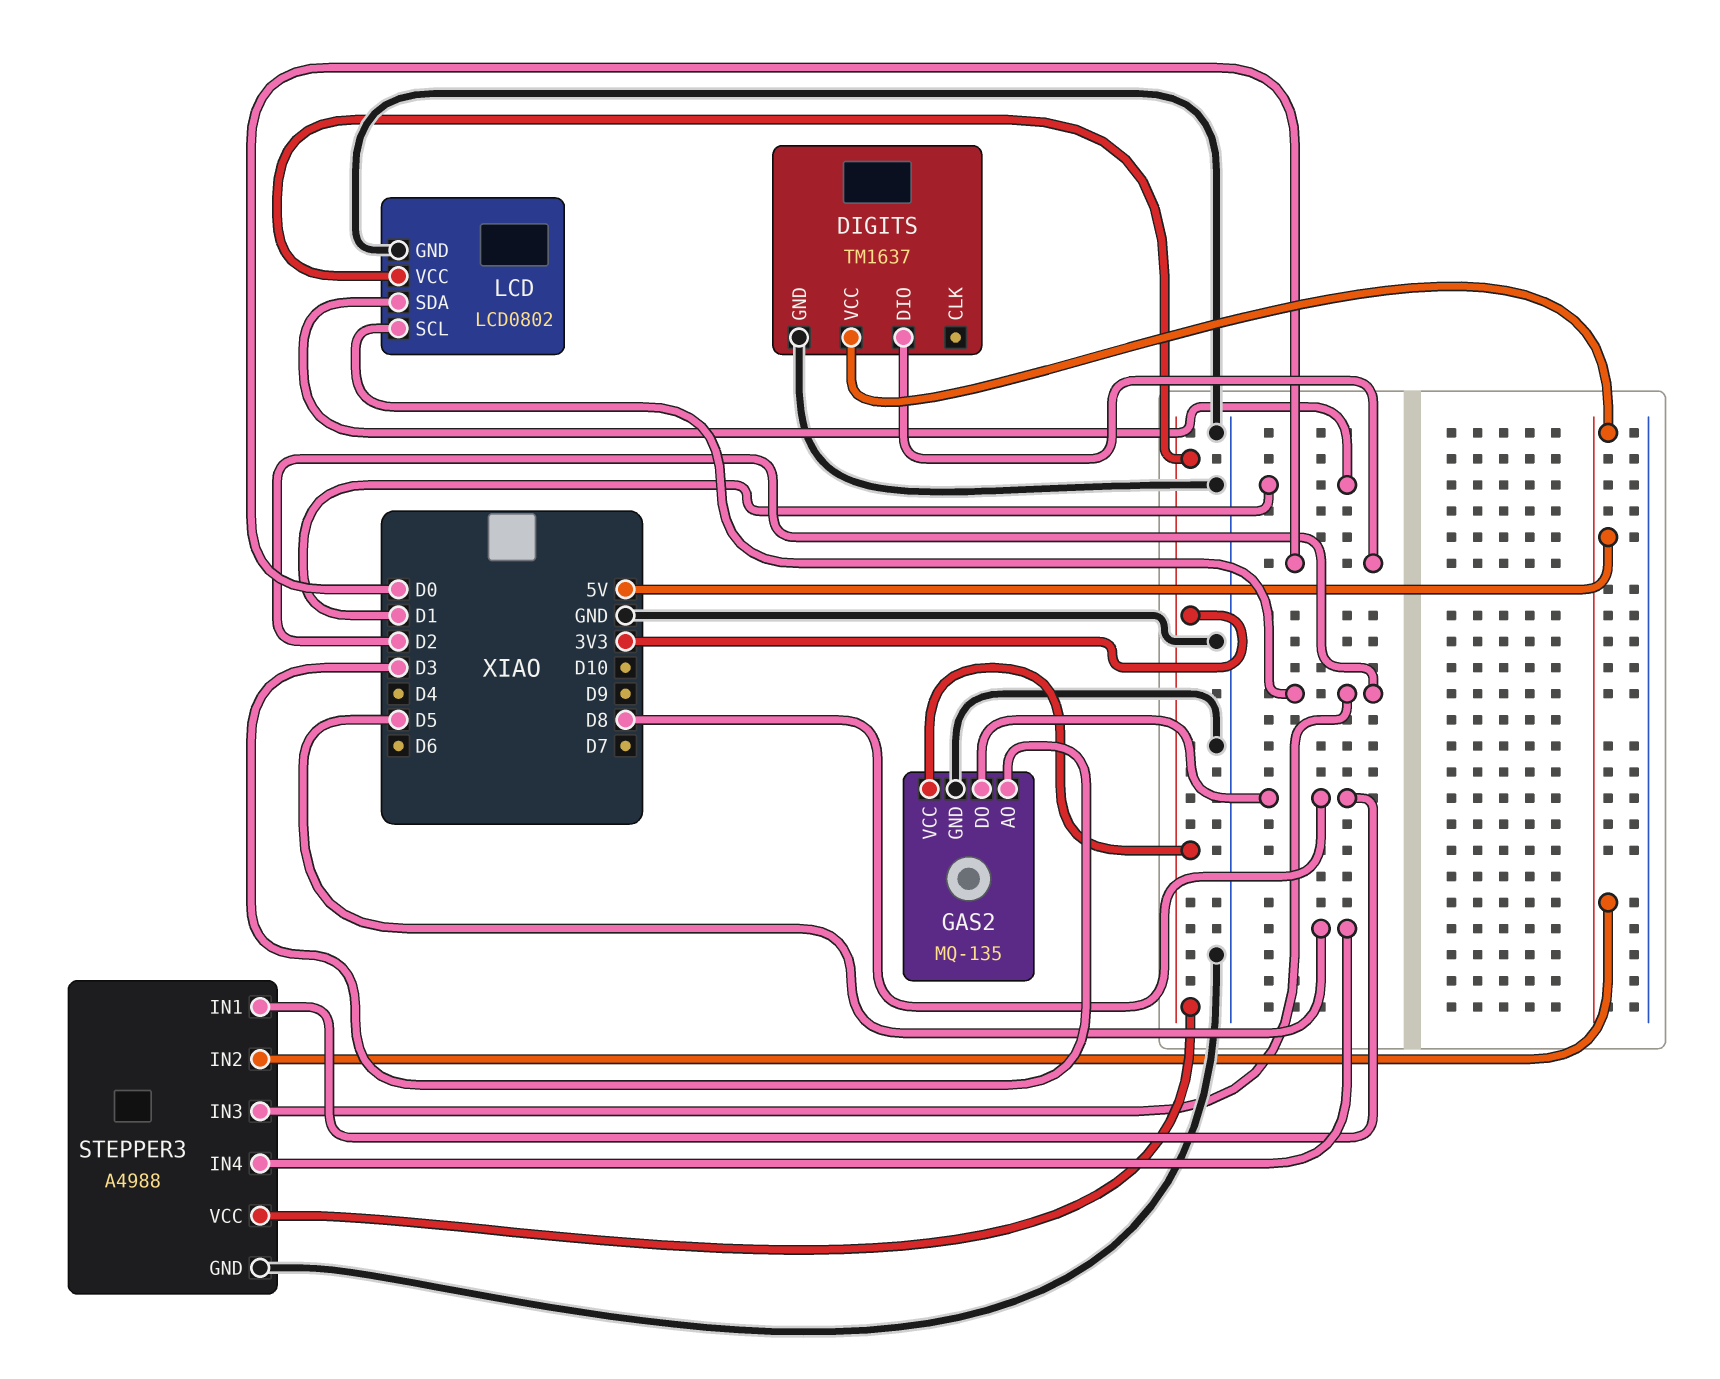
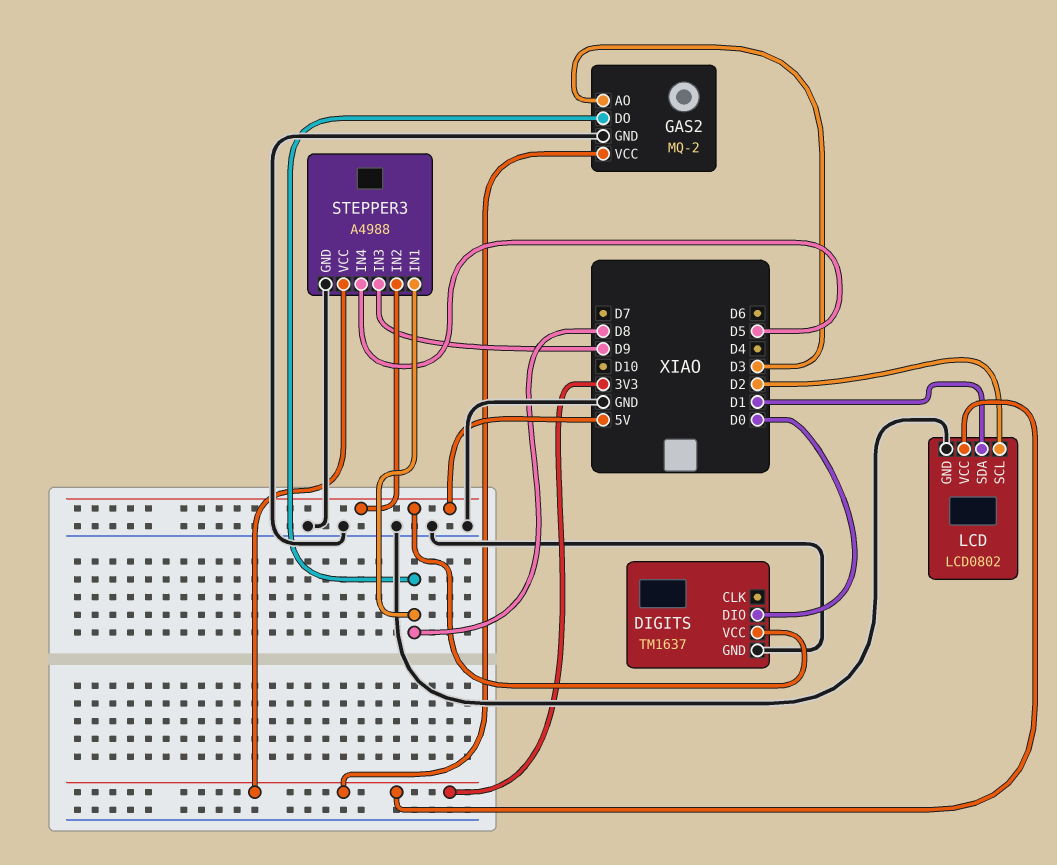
GAS2: MQ-135 -> MQ-2
STEPPER3 pin IN3: D2 -> D9

